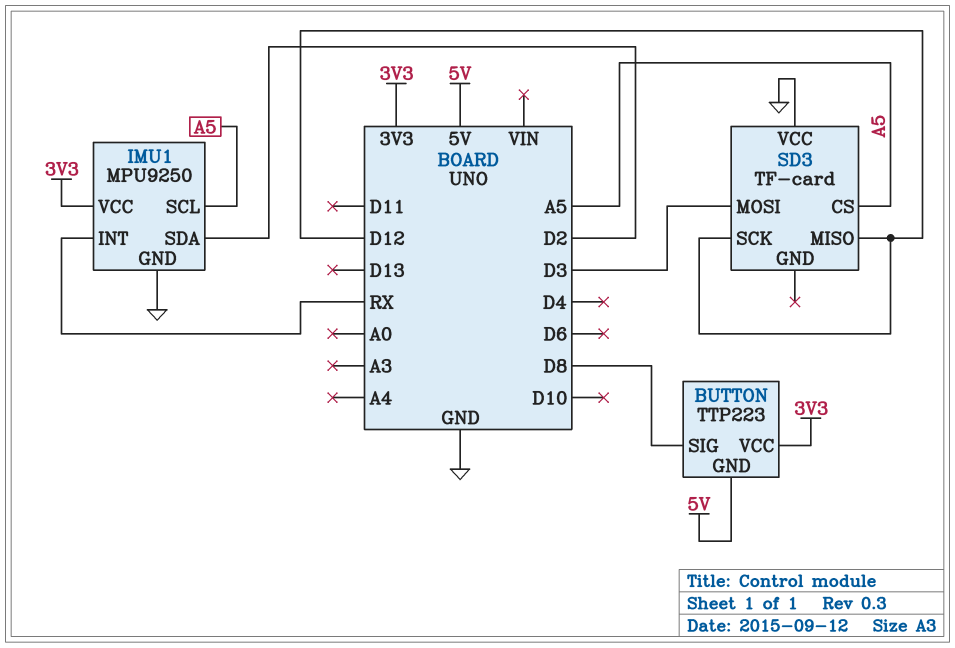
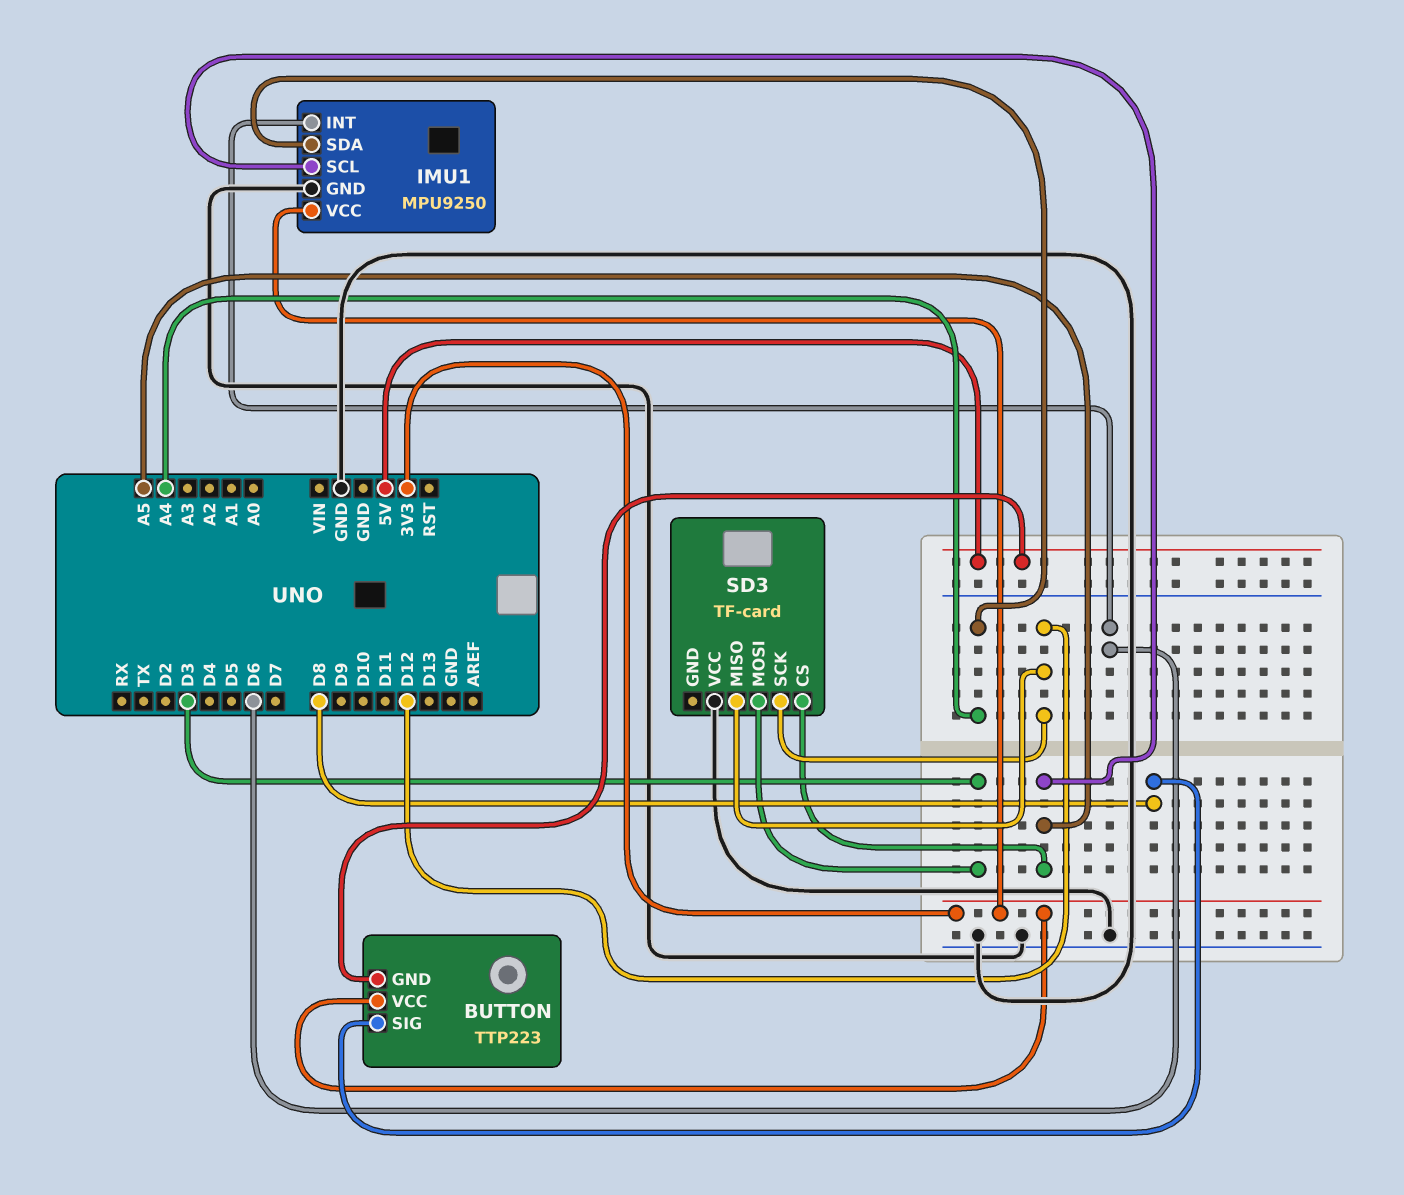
IMU1 pin INT: RX -> D6
IMU1 pin SDA: D2 -> A4

